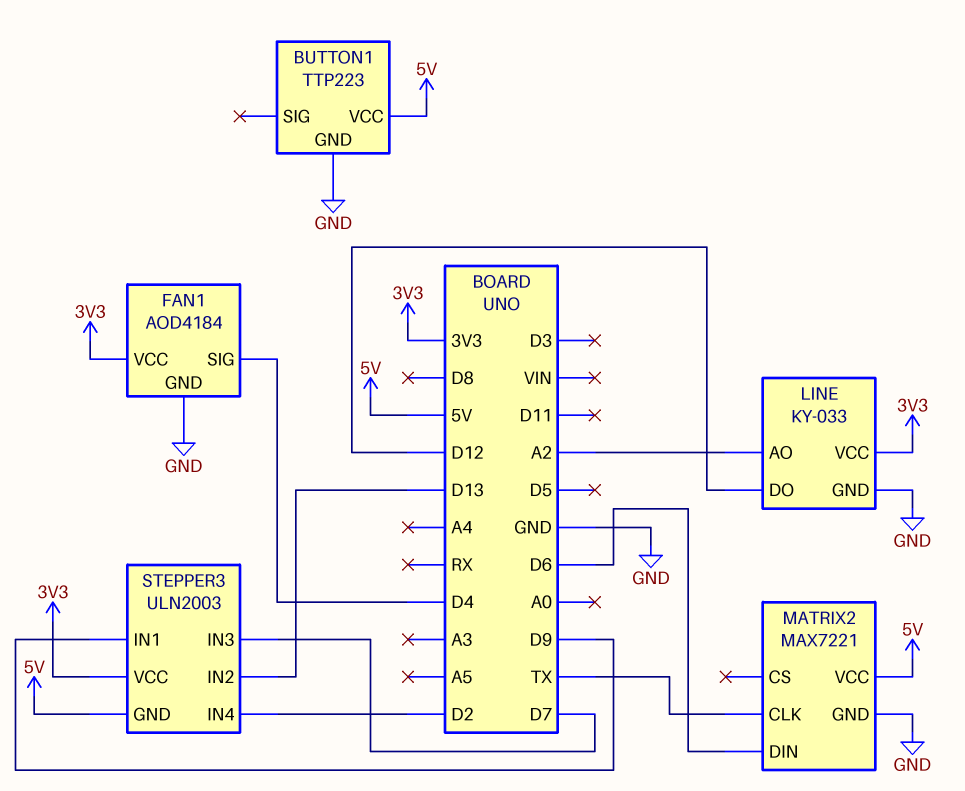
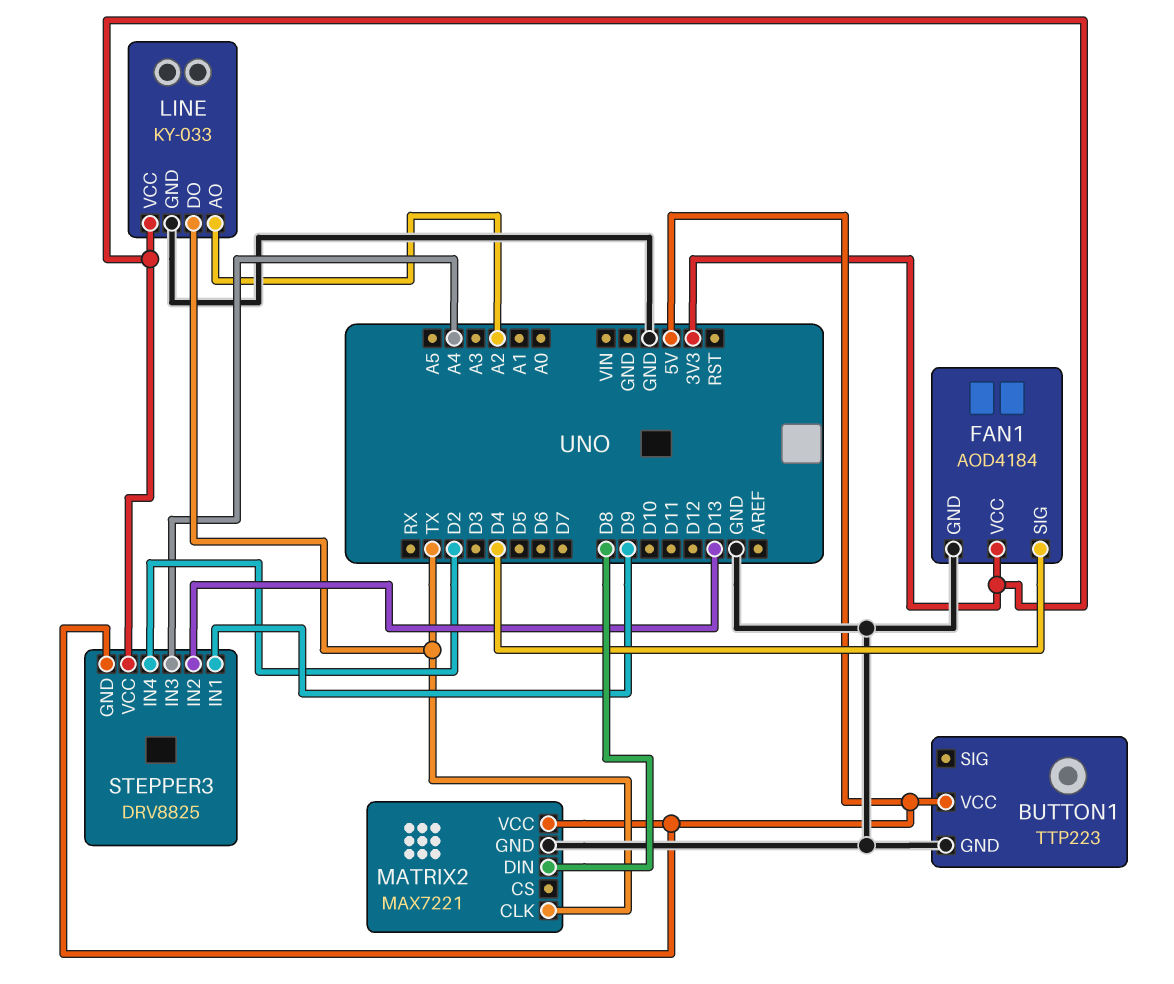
LINE pin DO: D12 -> TX
MATRIX2 pin DIN: D6 -> D8
STEPPER3: ULN2003 -> DRV8825
STEPPER3 pin IN3: D7 -> A4

